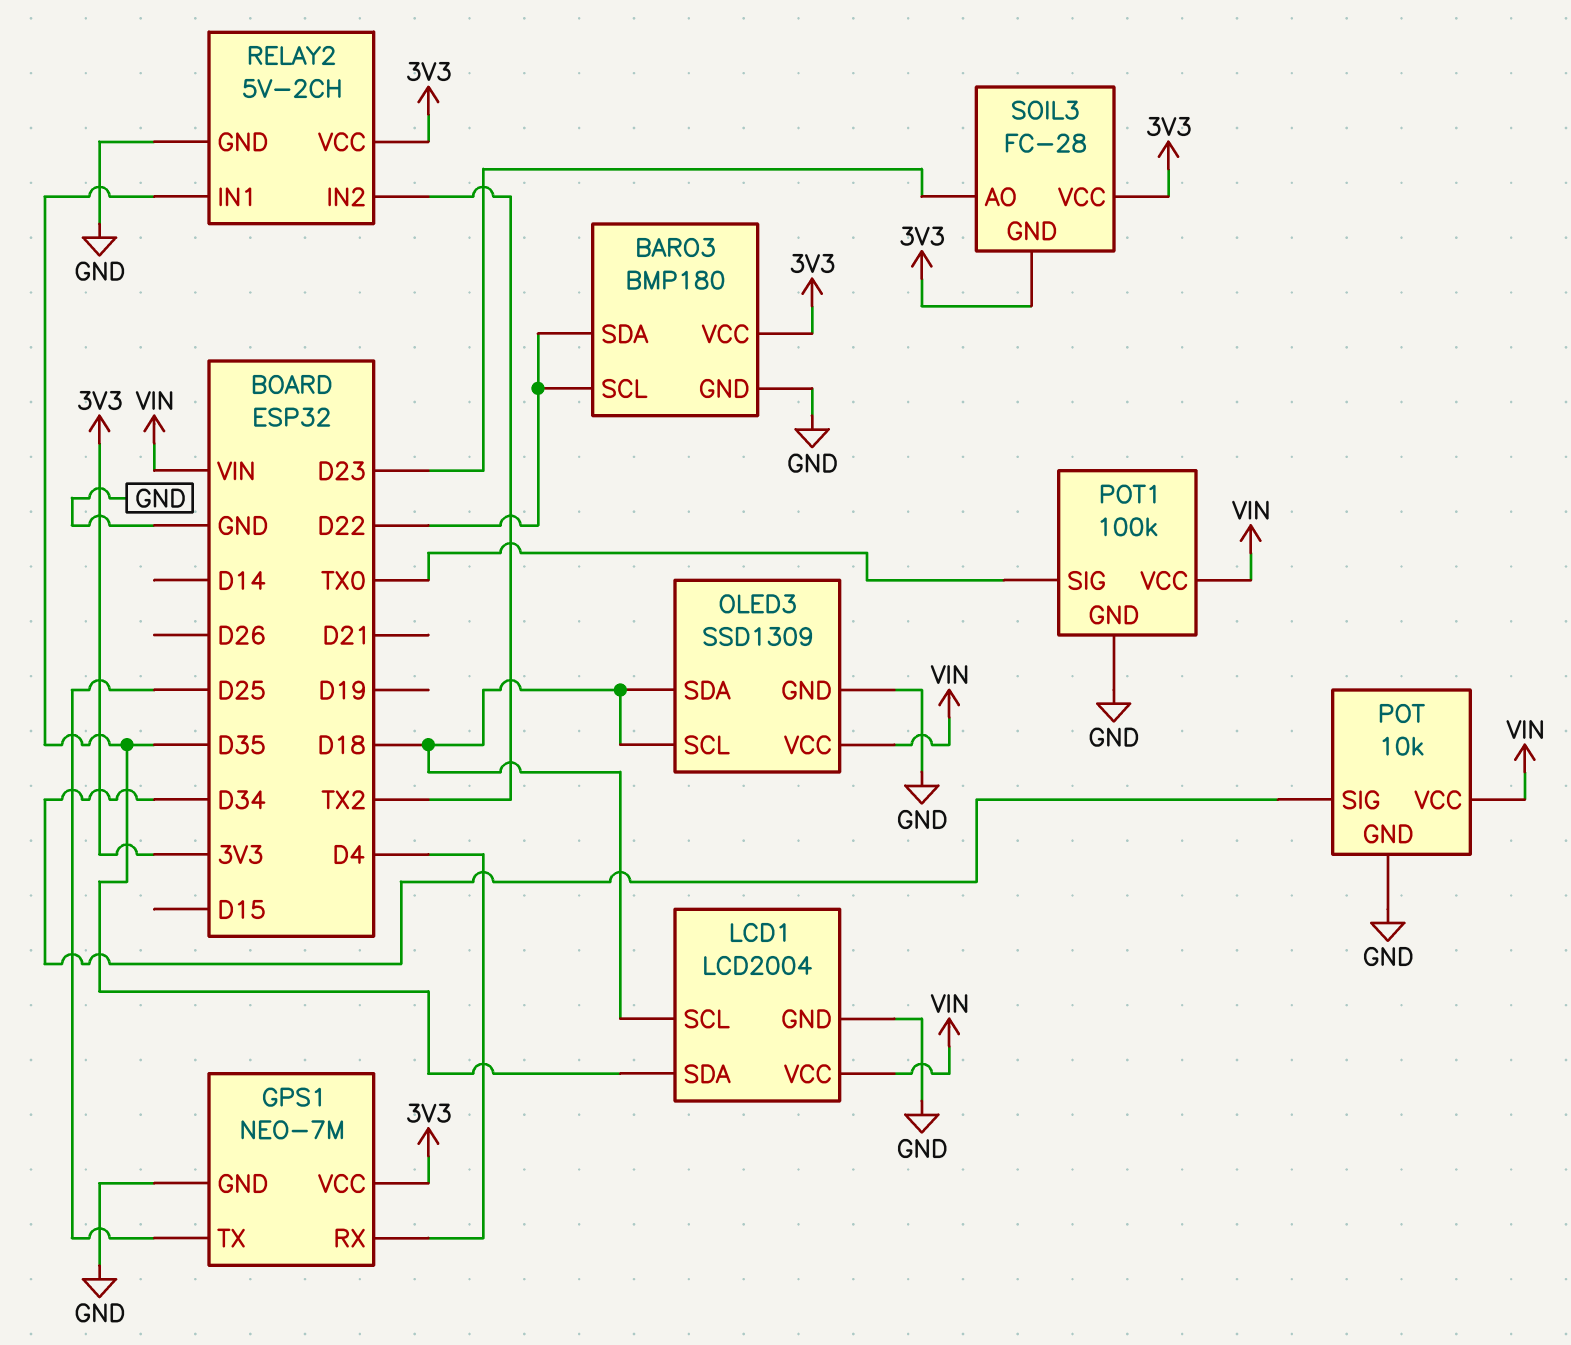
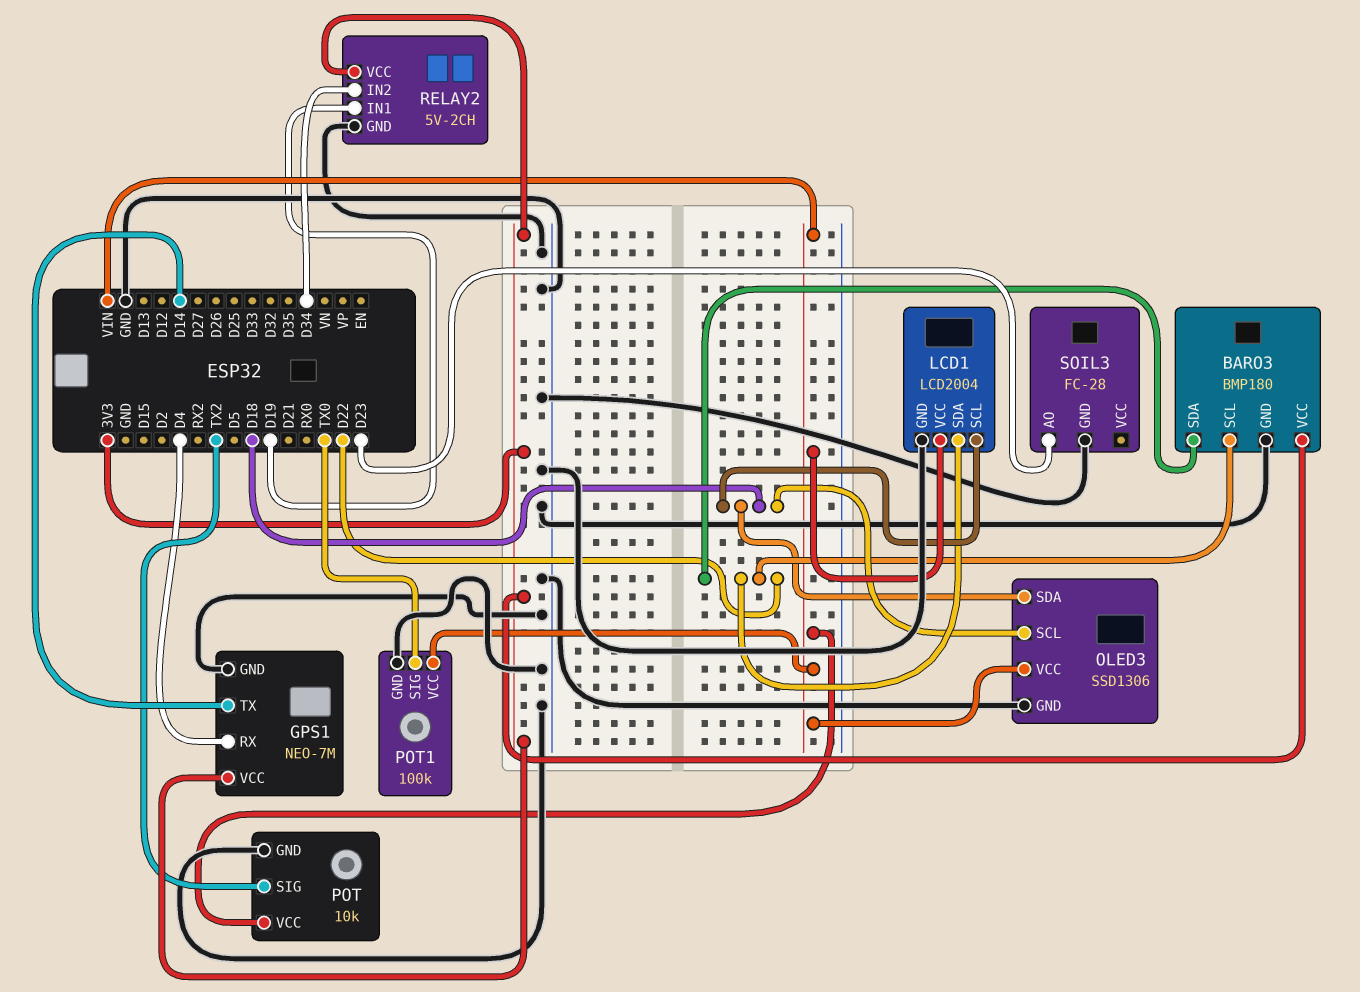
GPS1 pin TX: D25 -> D14
LCD1 pin SDA: D35 -> D22
OLED3: SSD1309 -> SSD1306
POT pin SIG: D34 -> TX2
RELAY2 pin IN1: D35 -> D19
RELAY2 pin IN2: TX2 -> D34
SOIL3 pin GND: 3V3 -> GND
SOIL3 pin VCC: 3V3 -> none

